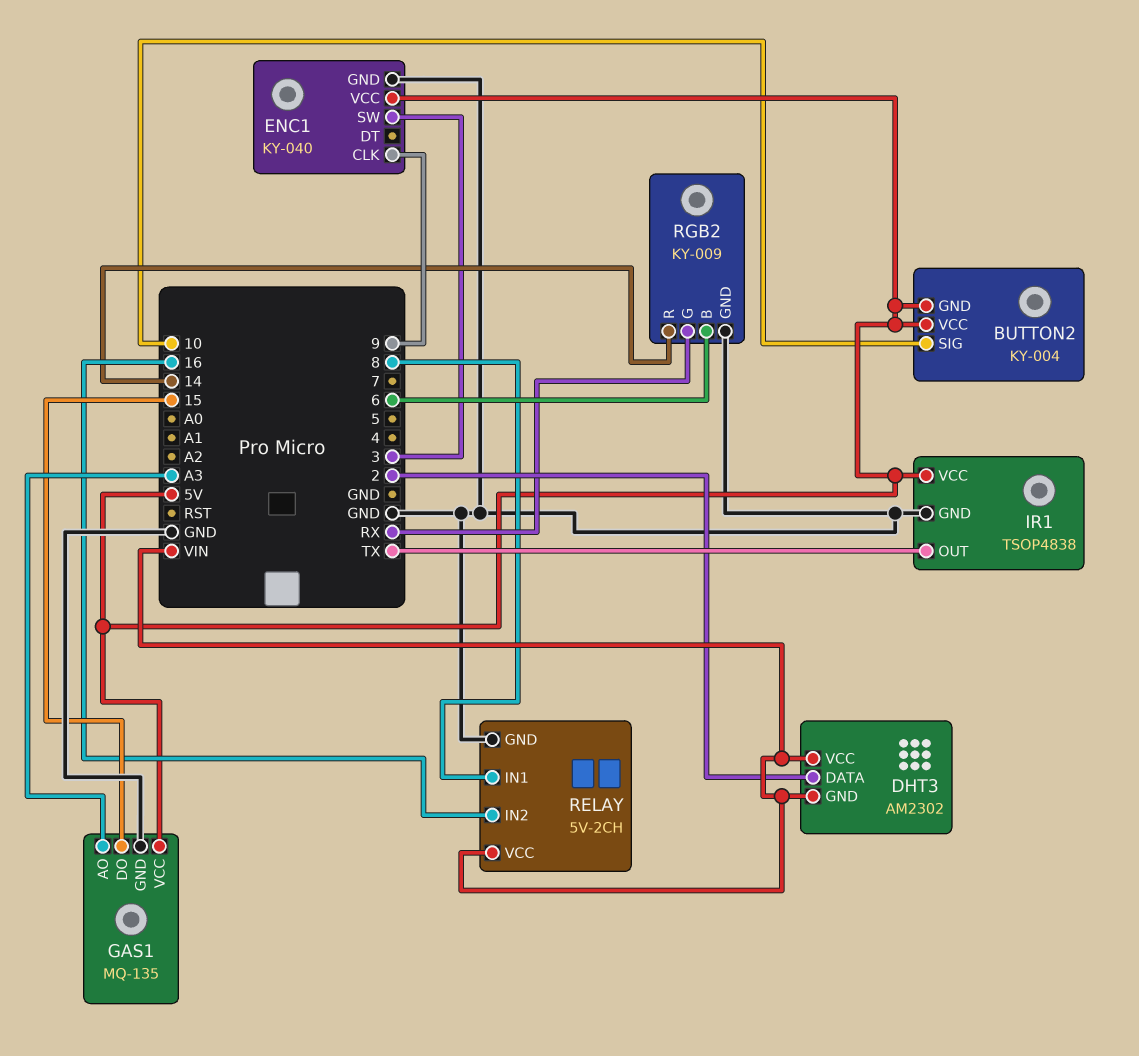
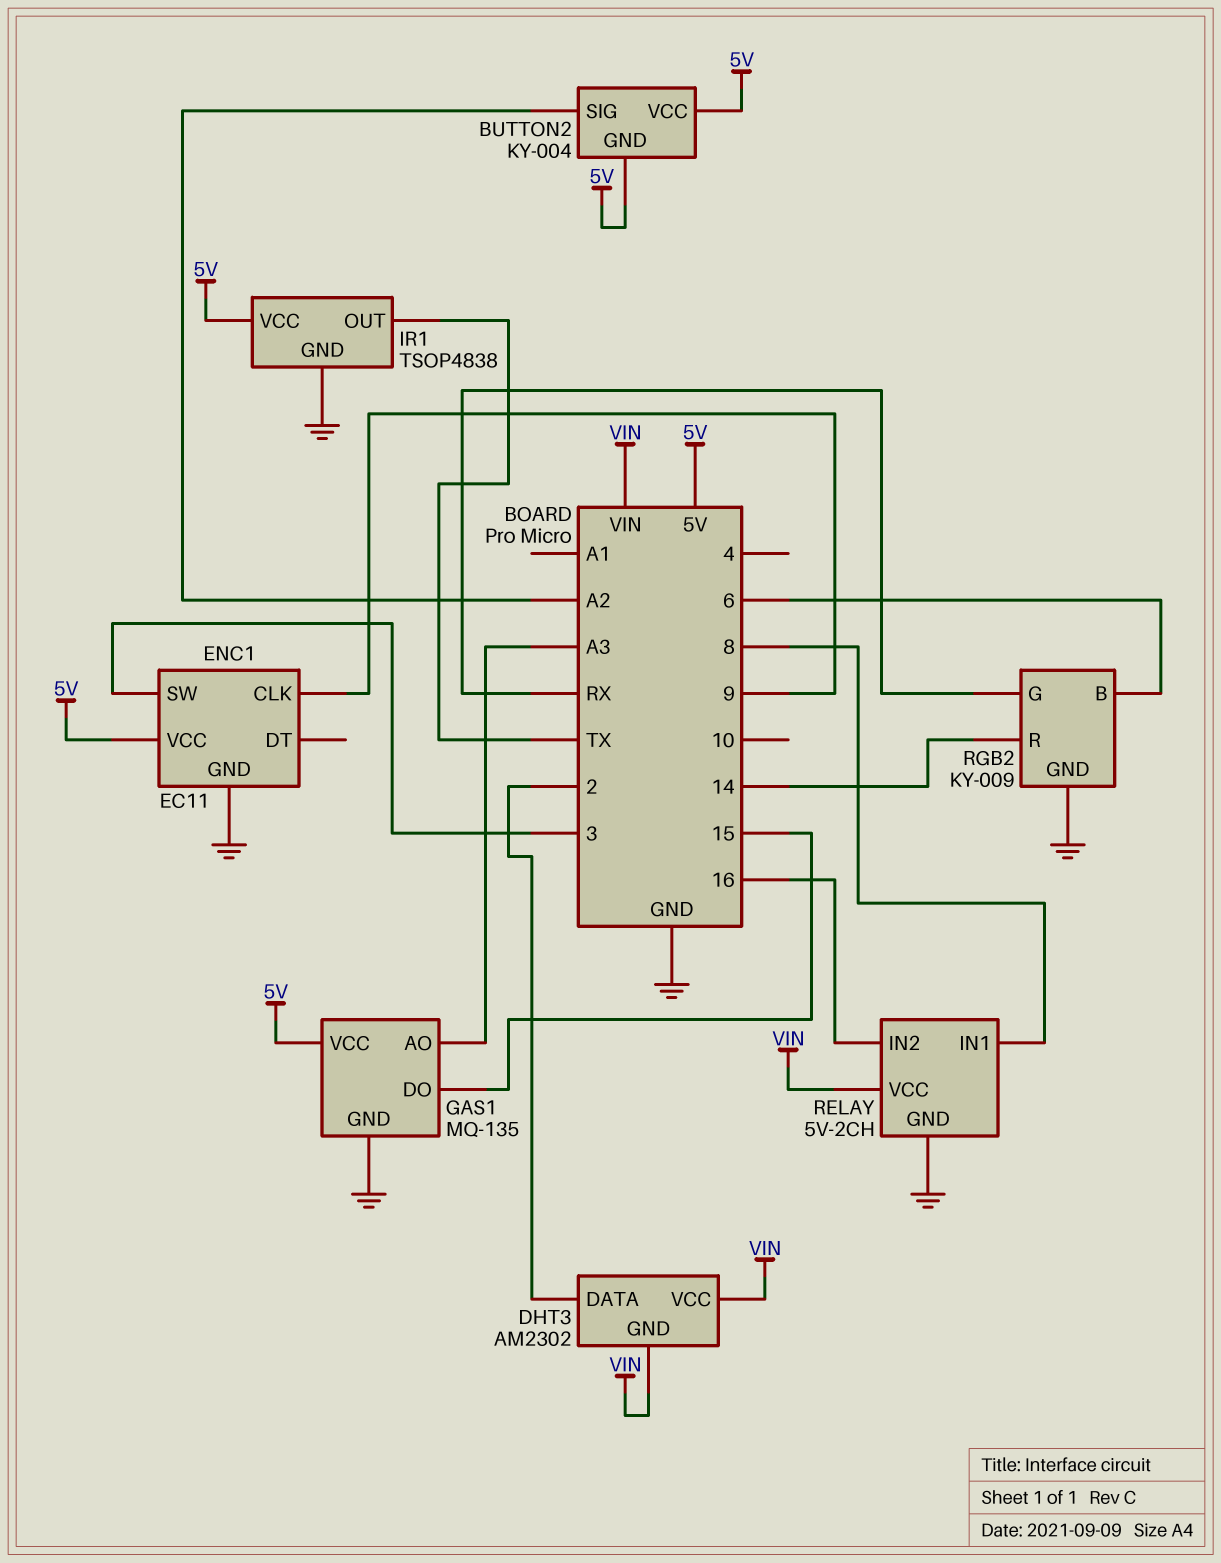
BUTTON2 pin SIG: 10 -> A2
ENC1: KY-040 -> EC11

